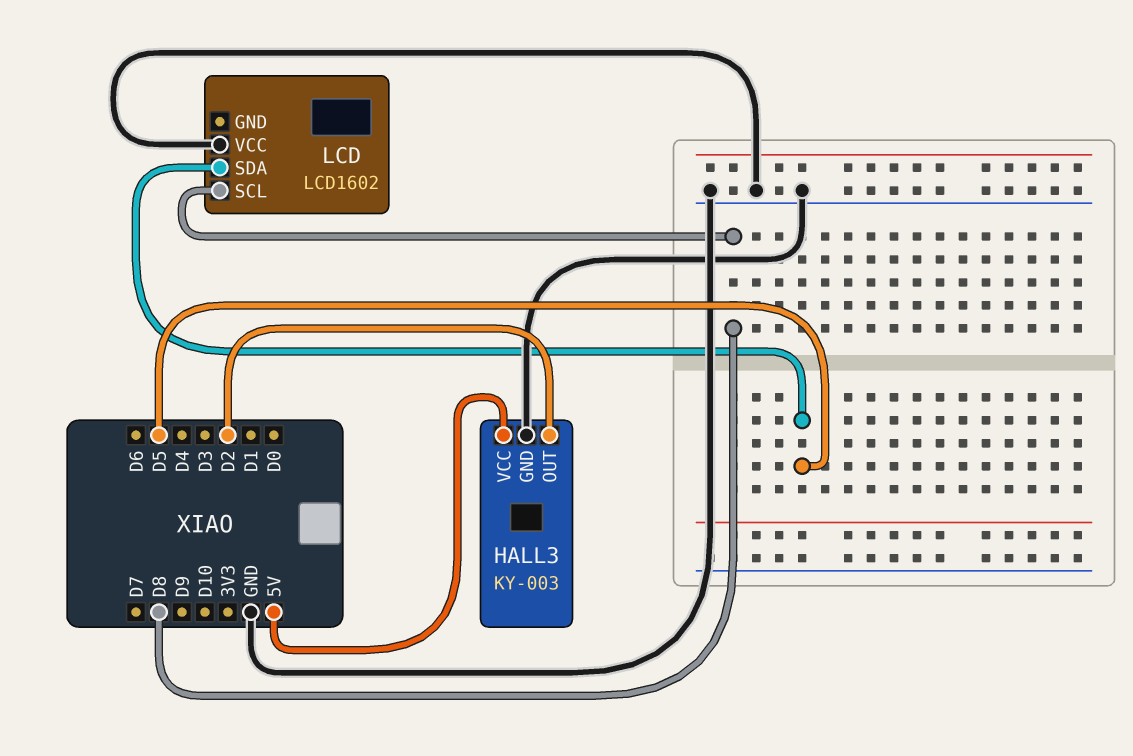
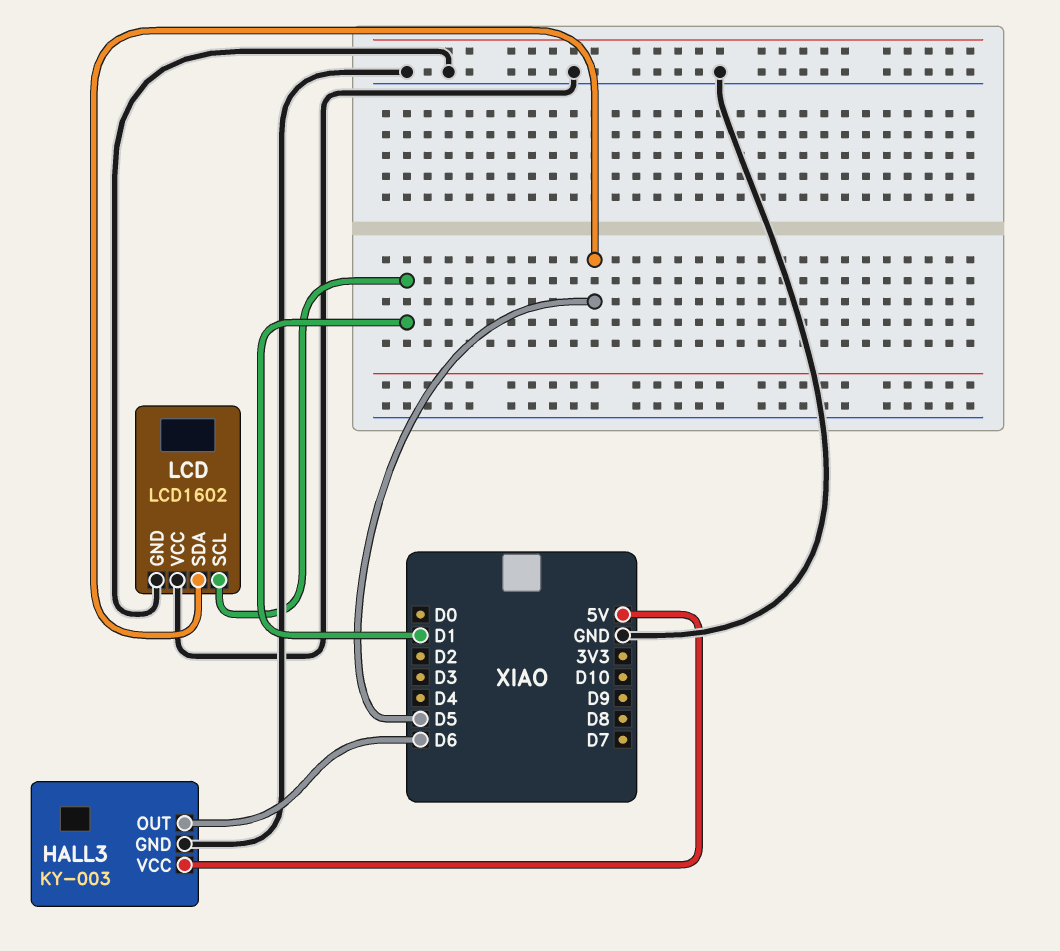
HALL3 pin OUT: D2 -> D6
LCD pin GND: none -> GND
LCD pin SCL: D8 -> D1

